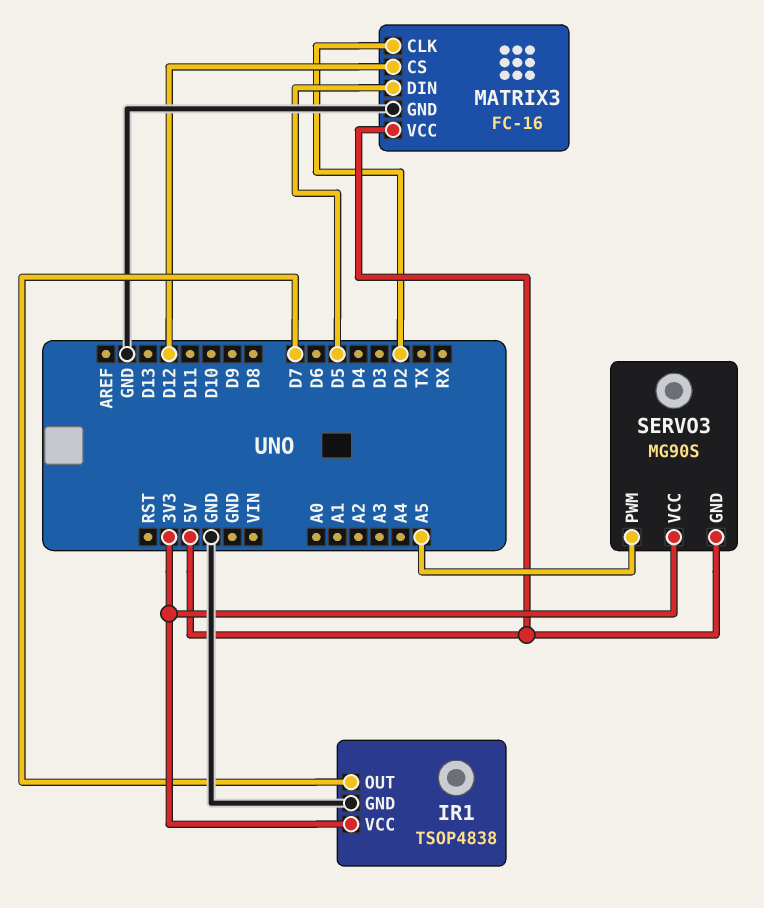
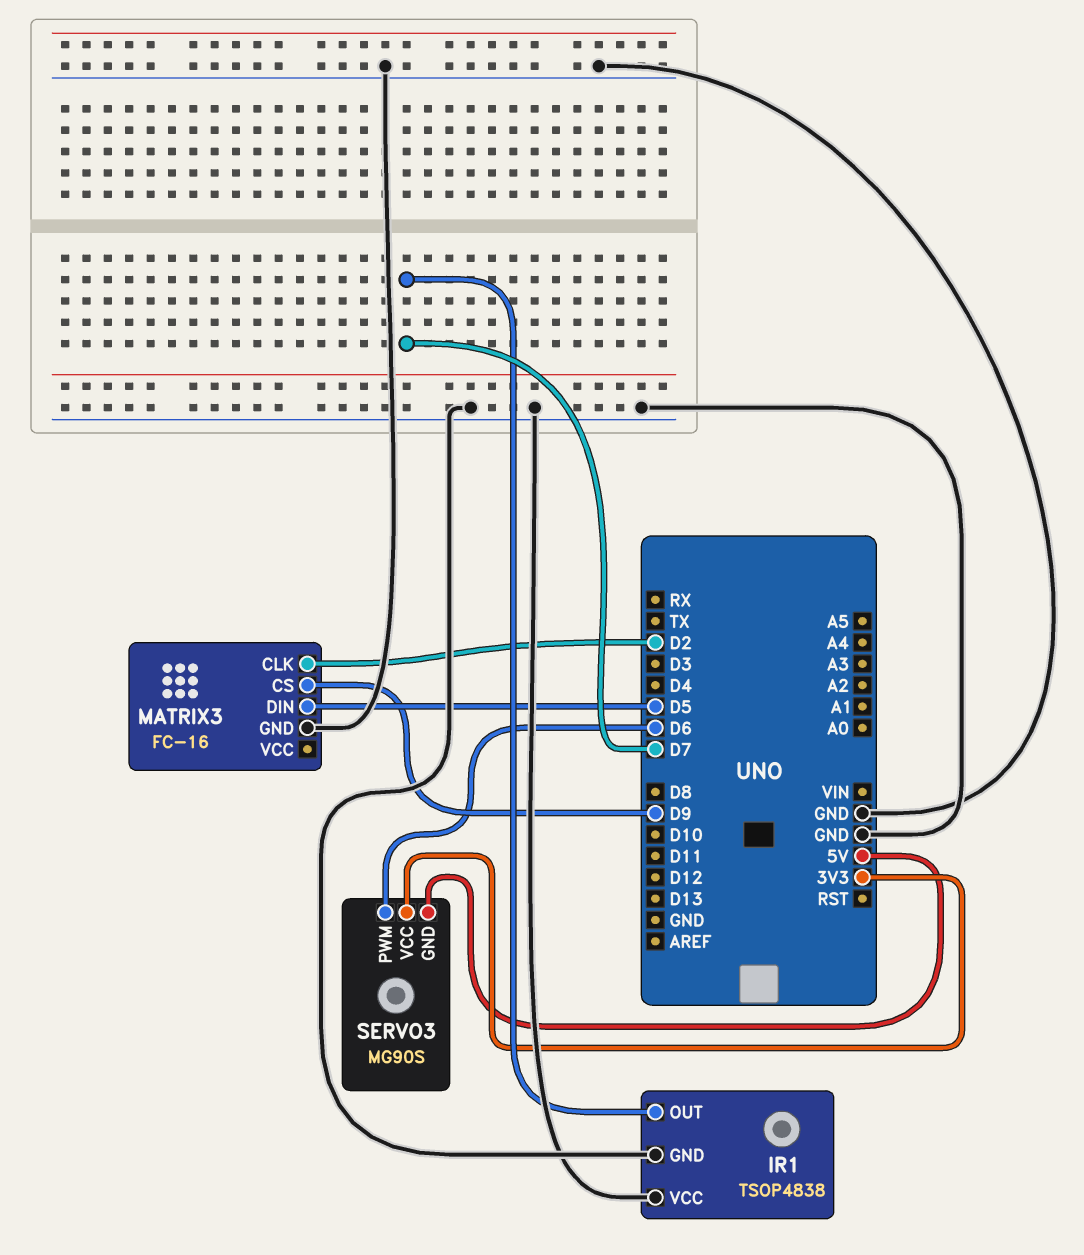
IR1 pin VCC: 3V3 -> GND
MATRIX3 pin CS: D12 -> D9
MATRIX3 pin VCC: 5V -> none
SERVO3 pin PWM: A5 -> D6

